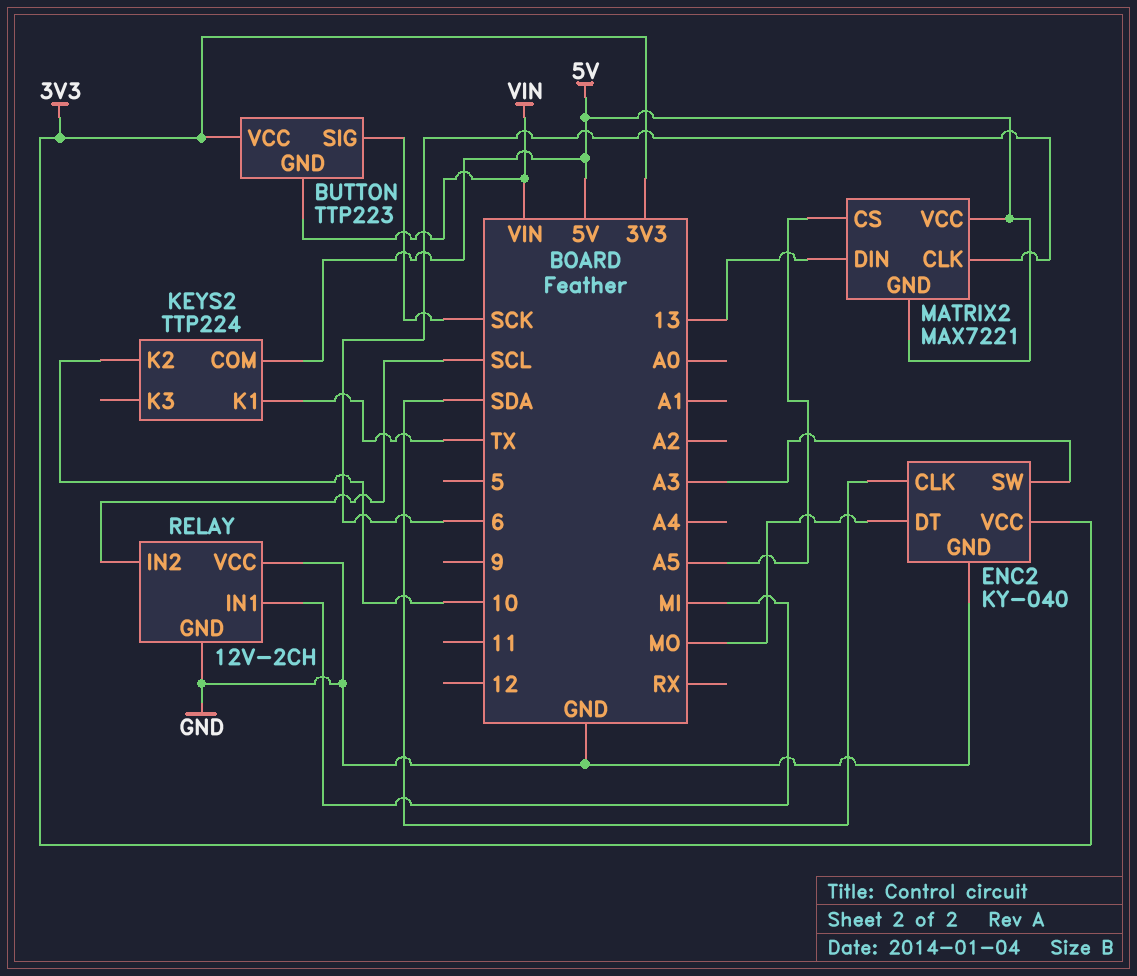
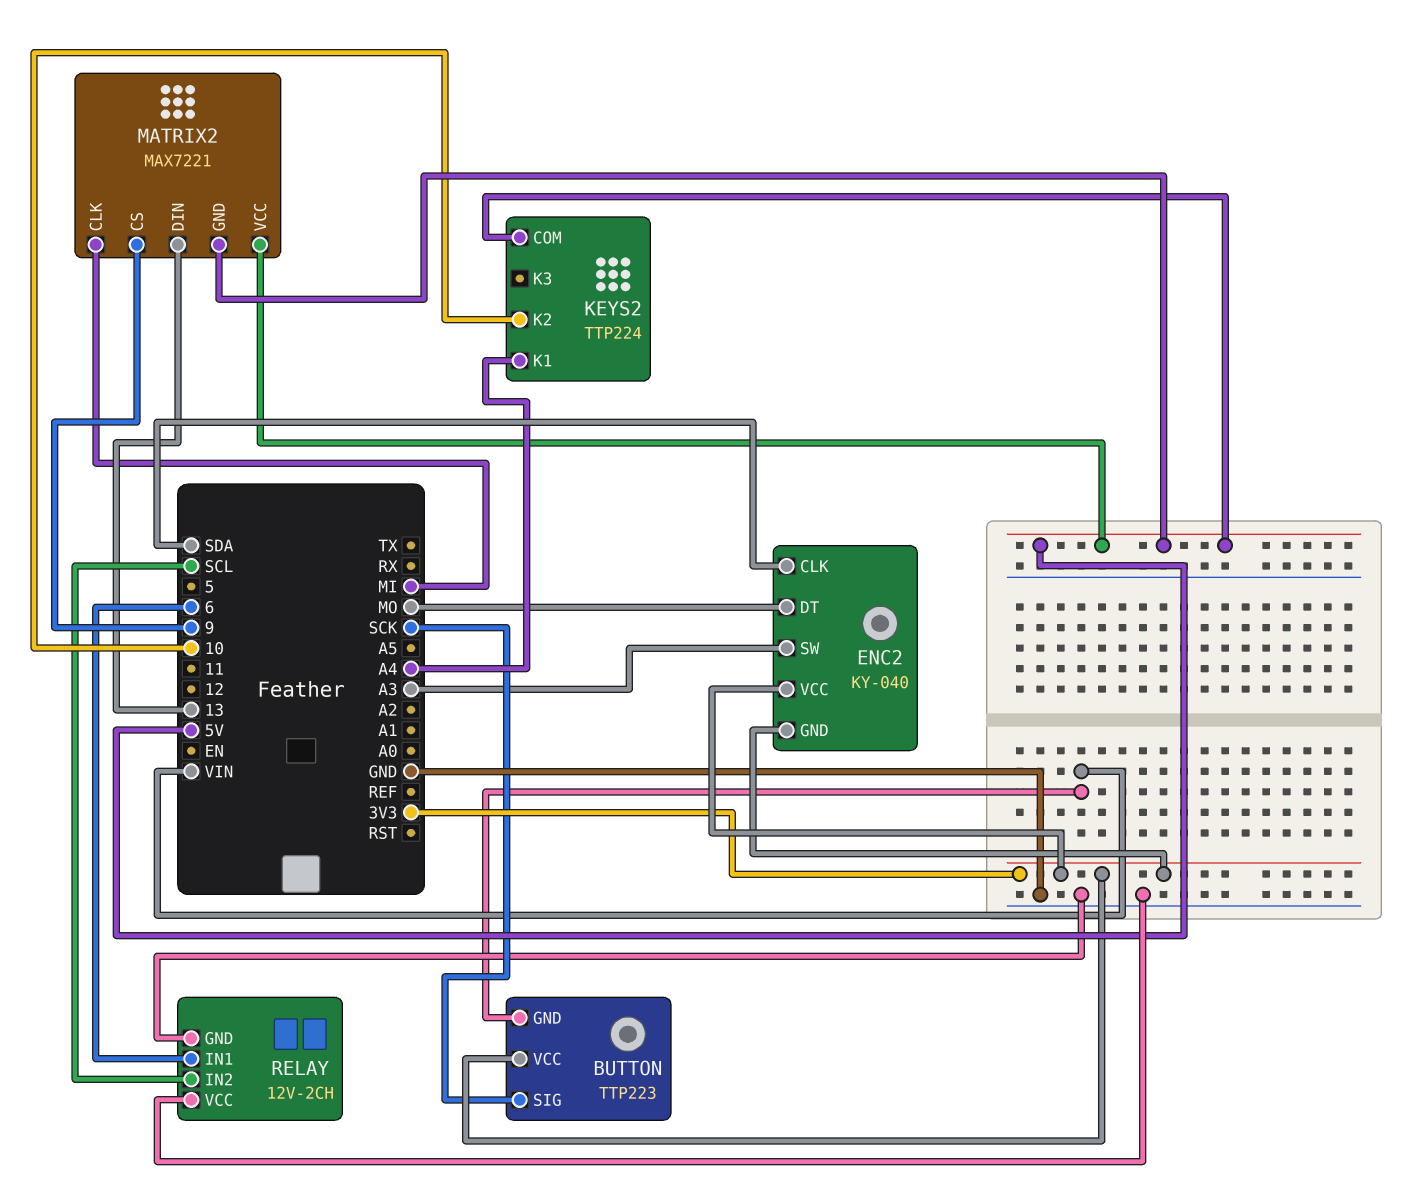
ENC2 pin GND: GND -> 3V3
KEYS2 pin K1: TX -> A4
MATRIX2 pin CLK: 6 -> MI
MATRIX2 pin CS: A5 -> 9
RELAY pin IN1: MI -> 6

